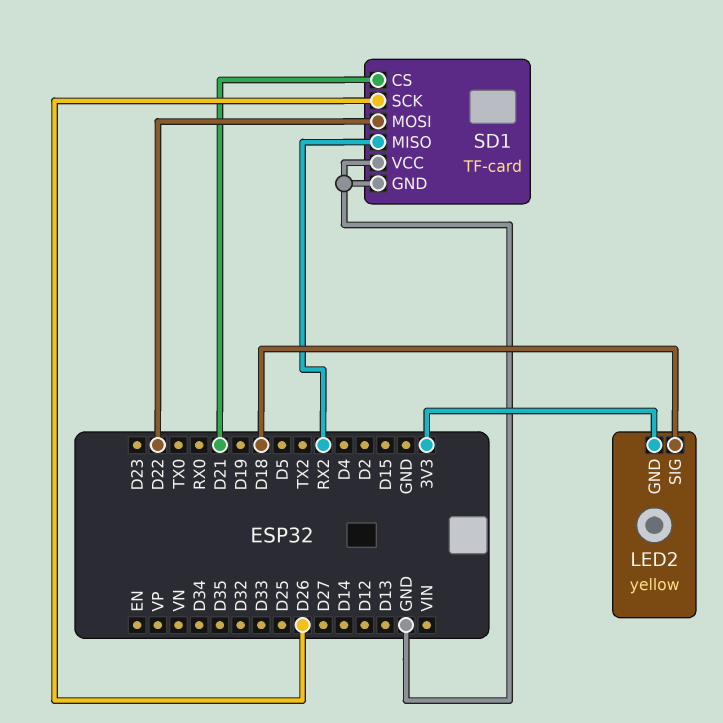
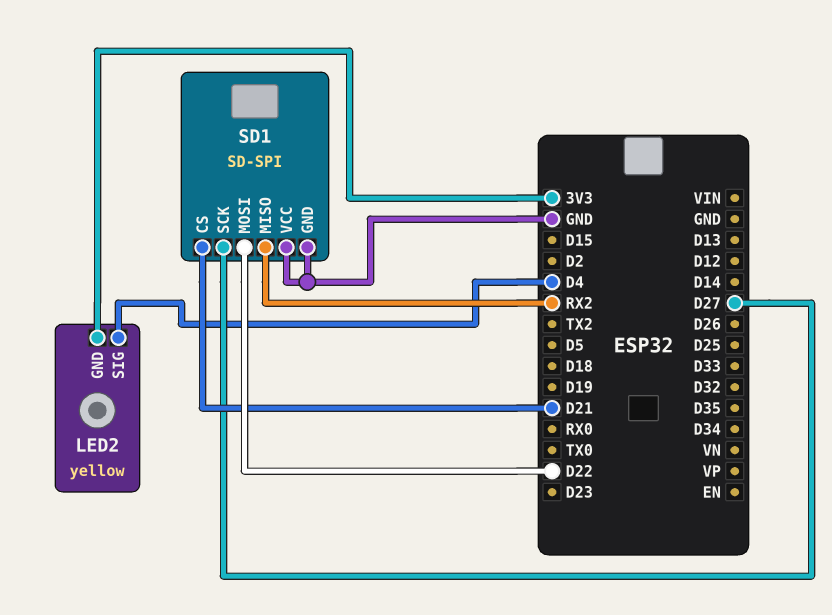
LED2 pin SIG: D18 -> D4
SD1: TF-card -> SD-SPI
SD1 pin SCK: D26 -> D27

